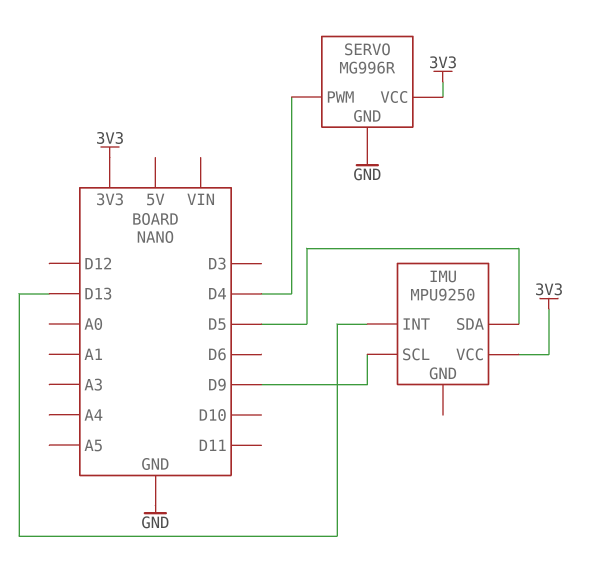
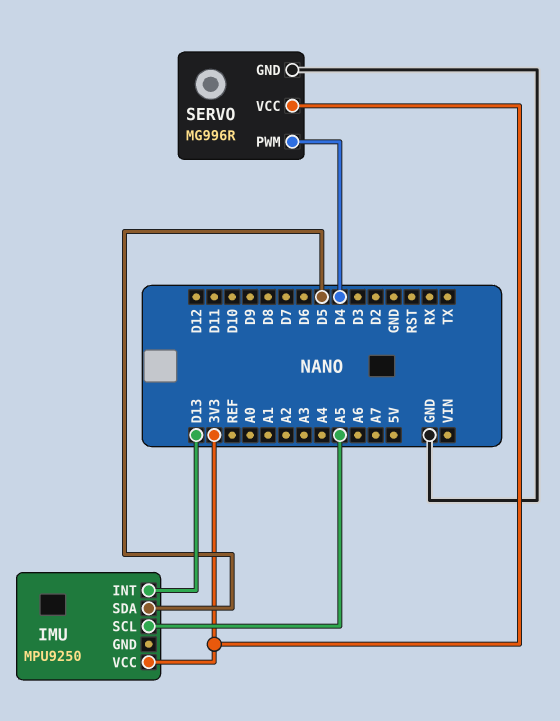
IMU pin SCL: D9 -> A5

